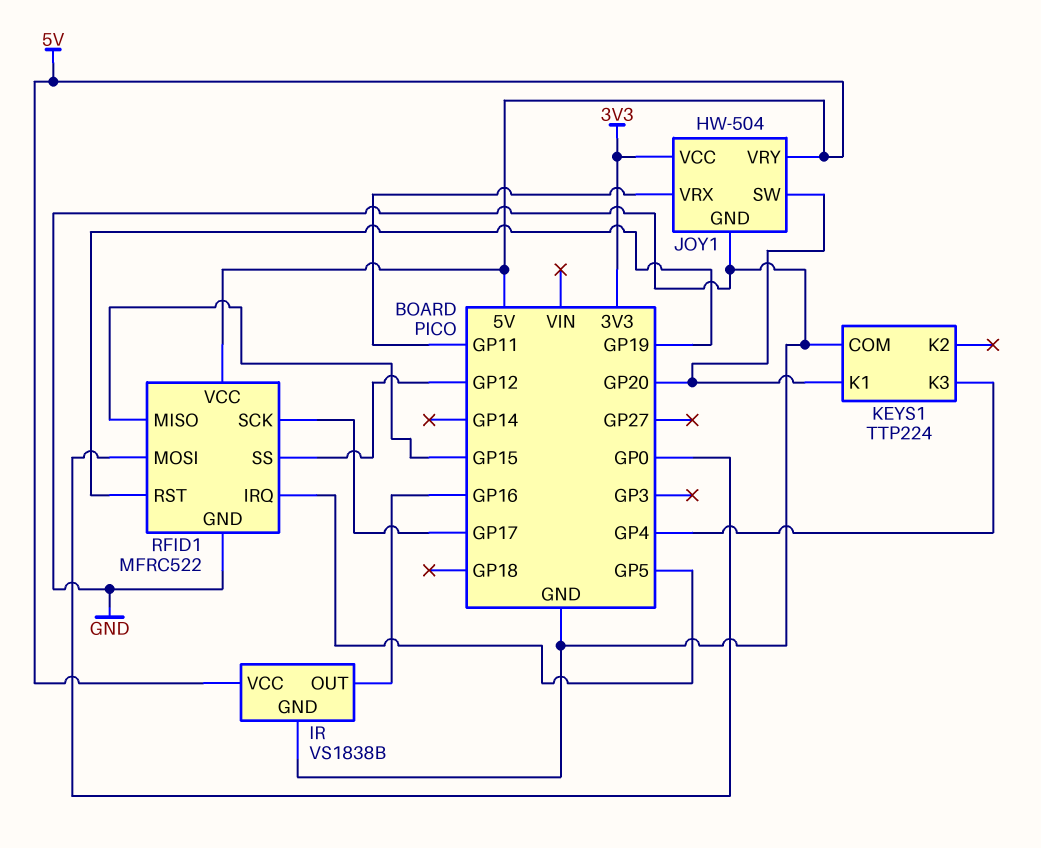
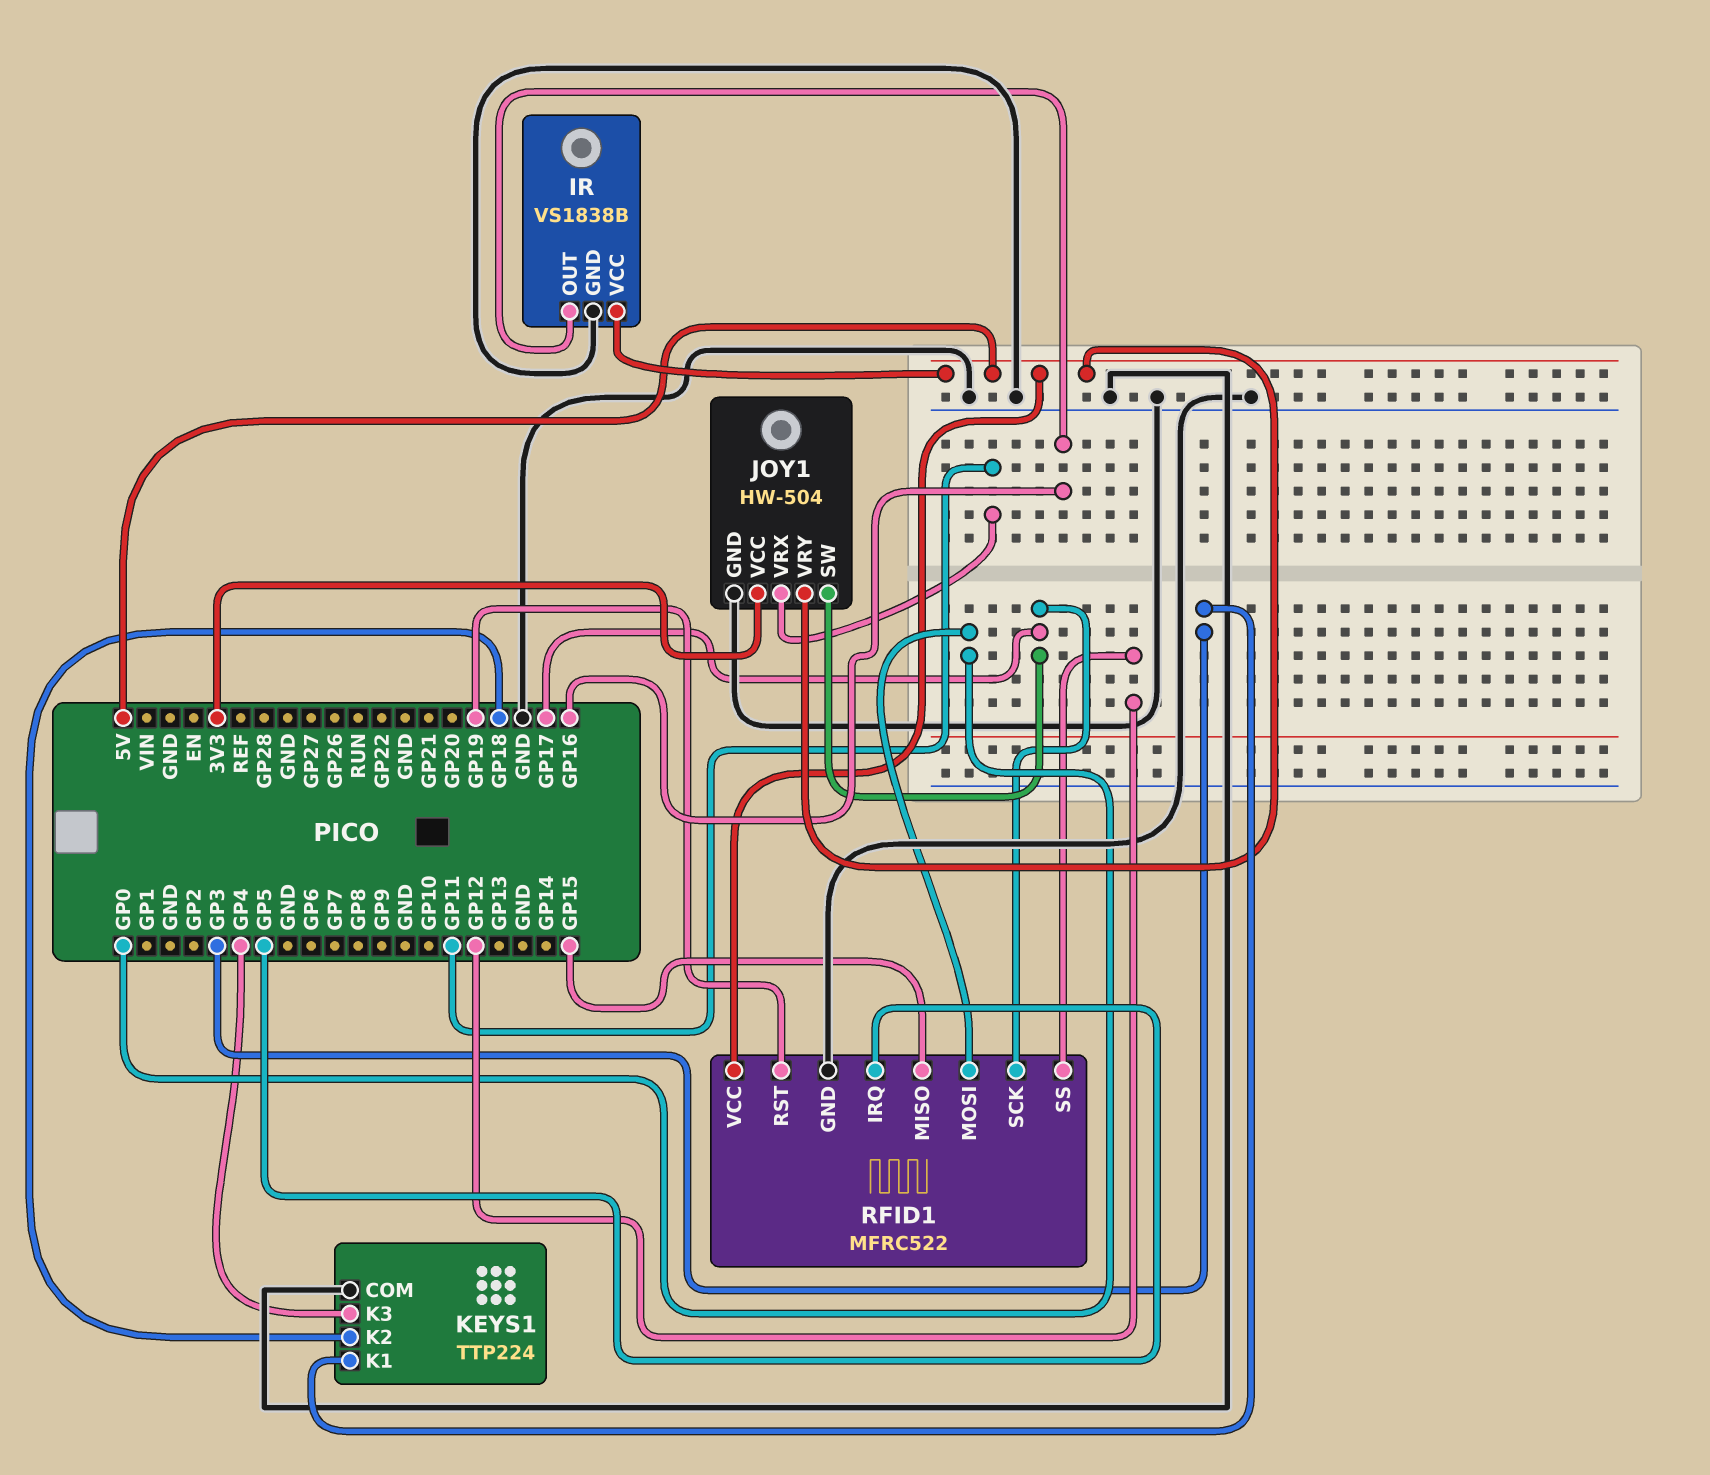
JOY1 pin SW: GP20 -> GP17
KEYS1 pin K1: GP20 -> GP3
KEYS1 pin K2: none -> GP18

